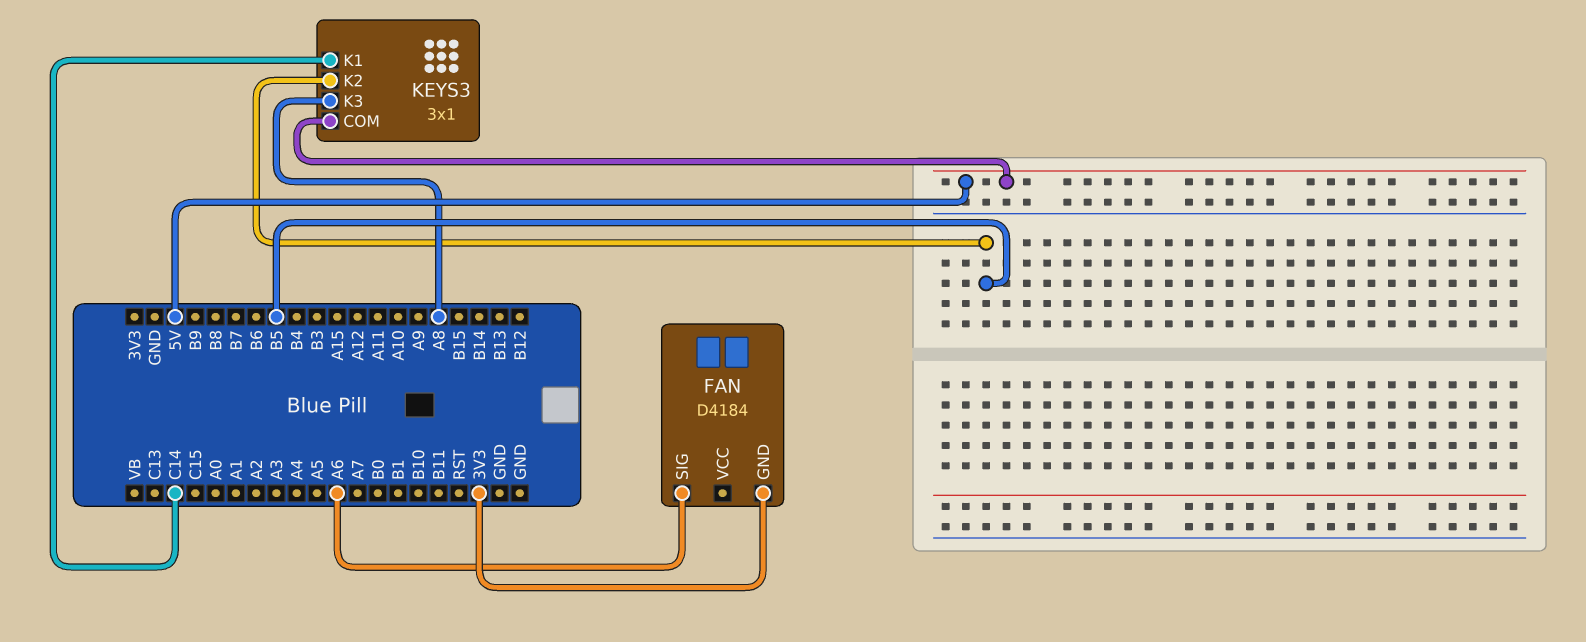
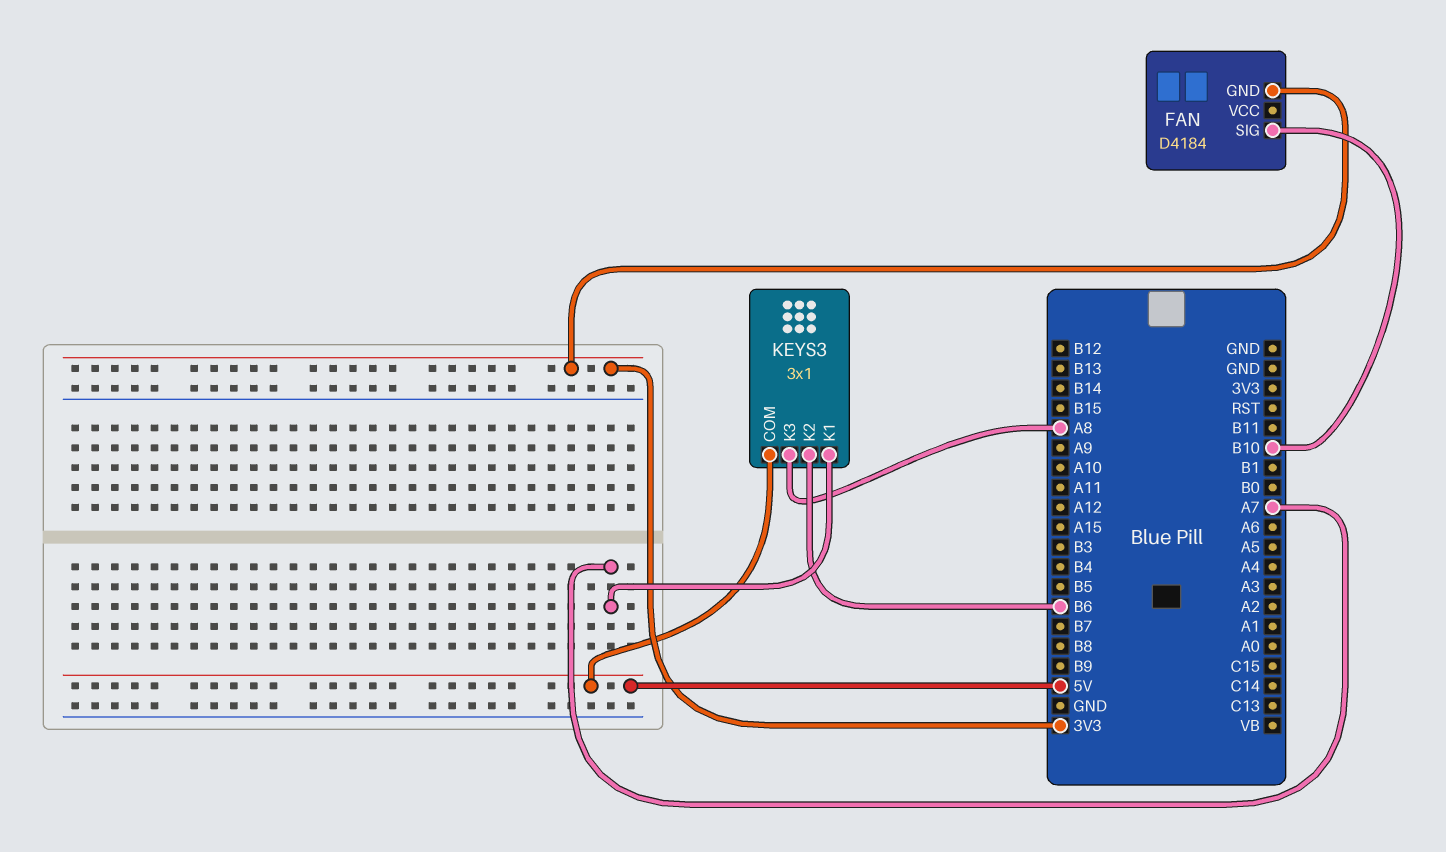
FAN pin SIG: A6 -> B10
KEYS3 pin K1: C14 -> A7
KEYS3 pin K2: B5 -> B6

